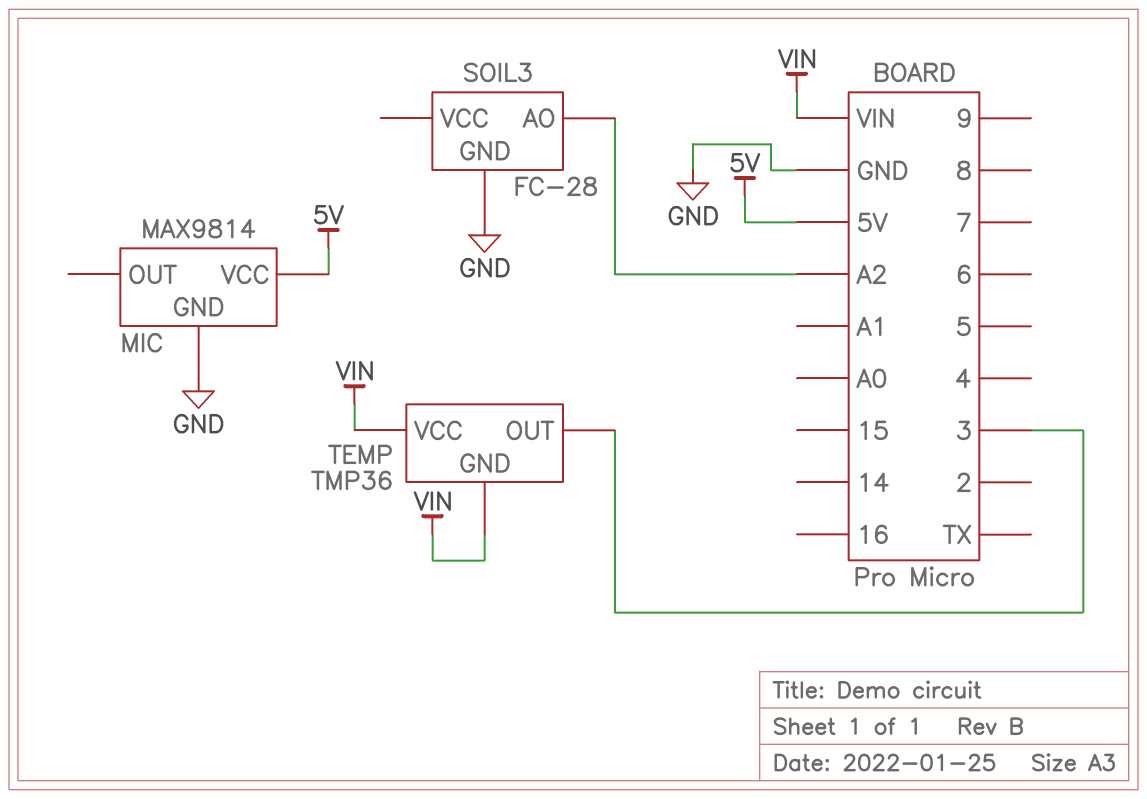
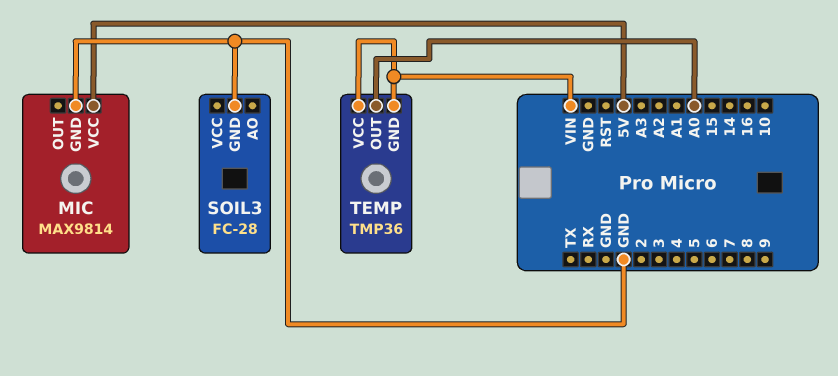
SOIL3 pin AO: A2 -> none
TEMP pin OUT: 3 -> A0

